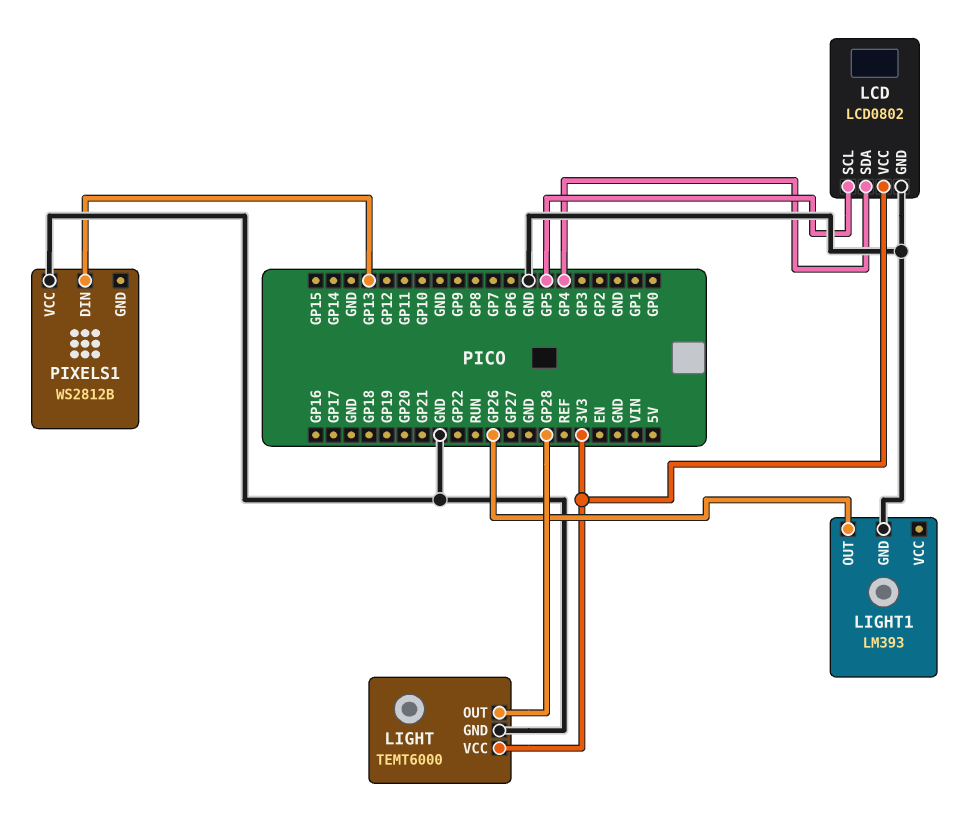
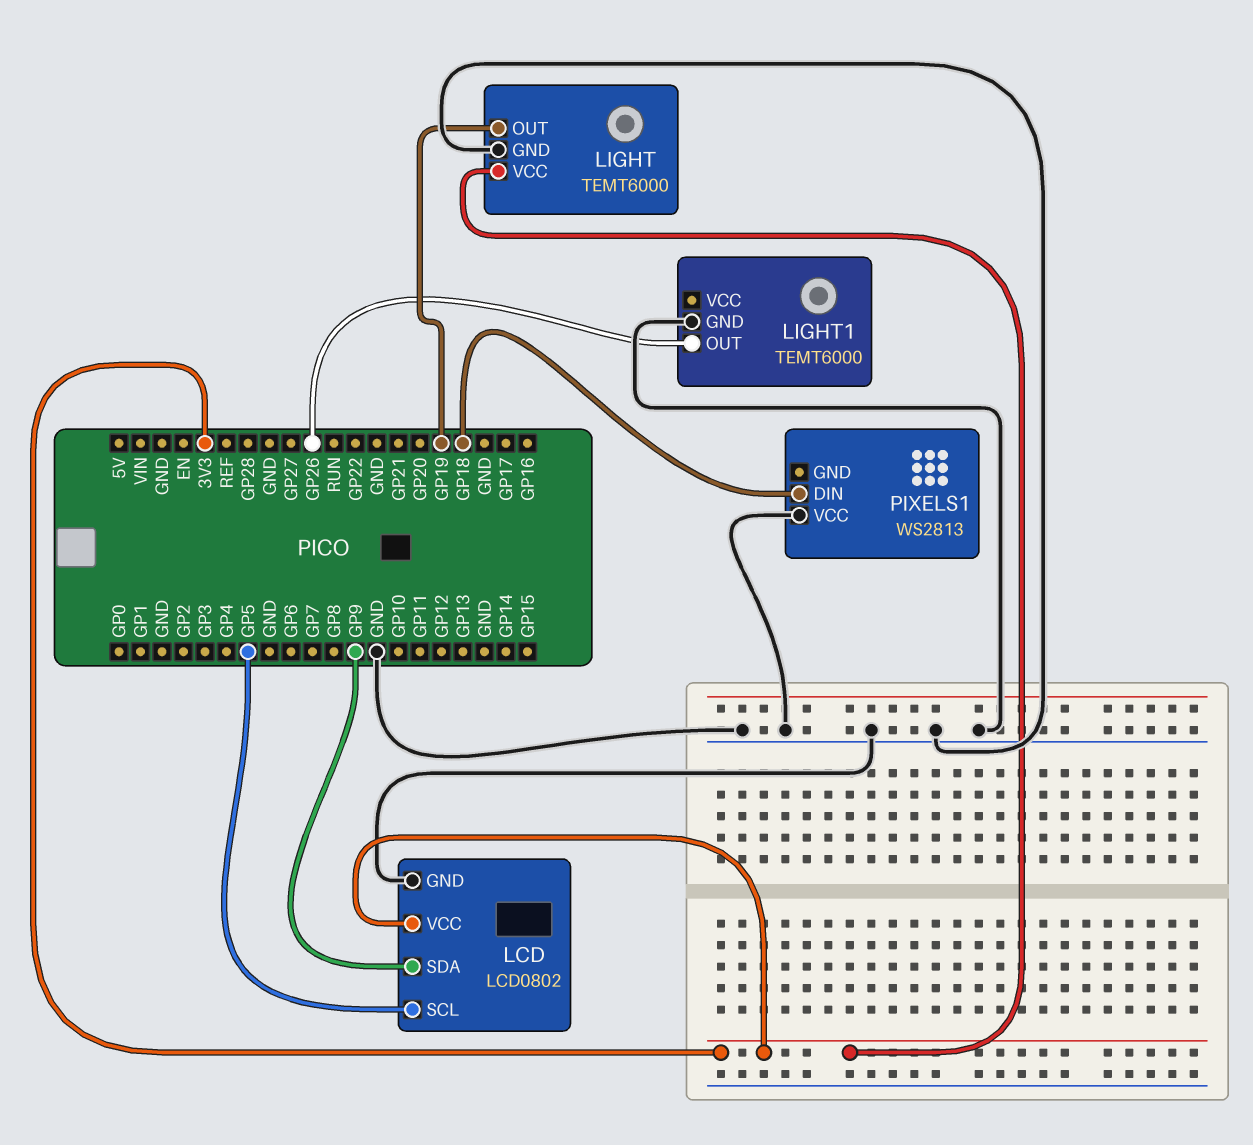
LCD pin SDA: GP4 -> GP9
LIGHT pin OUT: GP28 -> GP19
LIGHT1: LM393 -> TEMT6000
PIXELS1: WS2812B -> WS2813
PIXELS1 pin DIN: GP13 -> GP18

